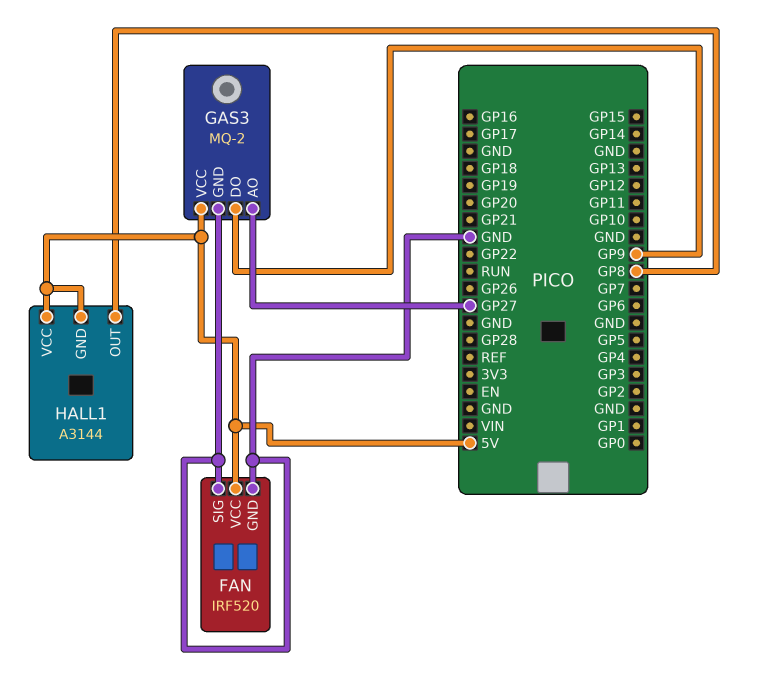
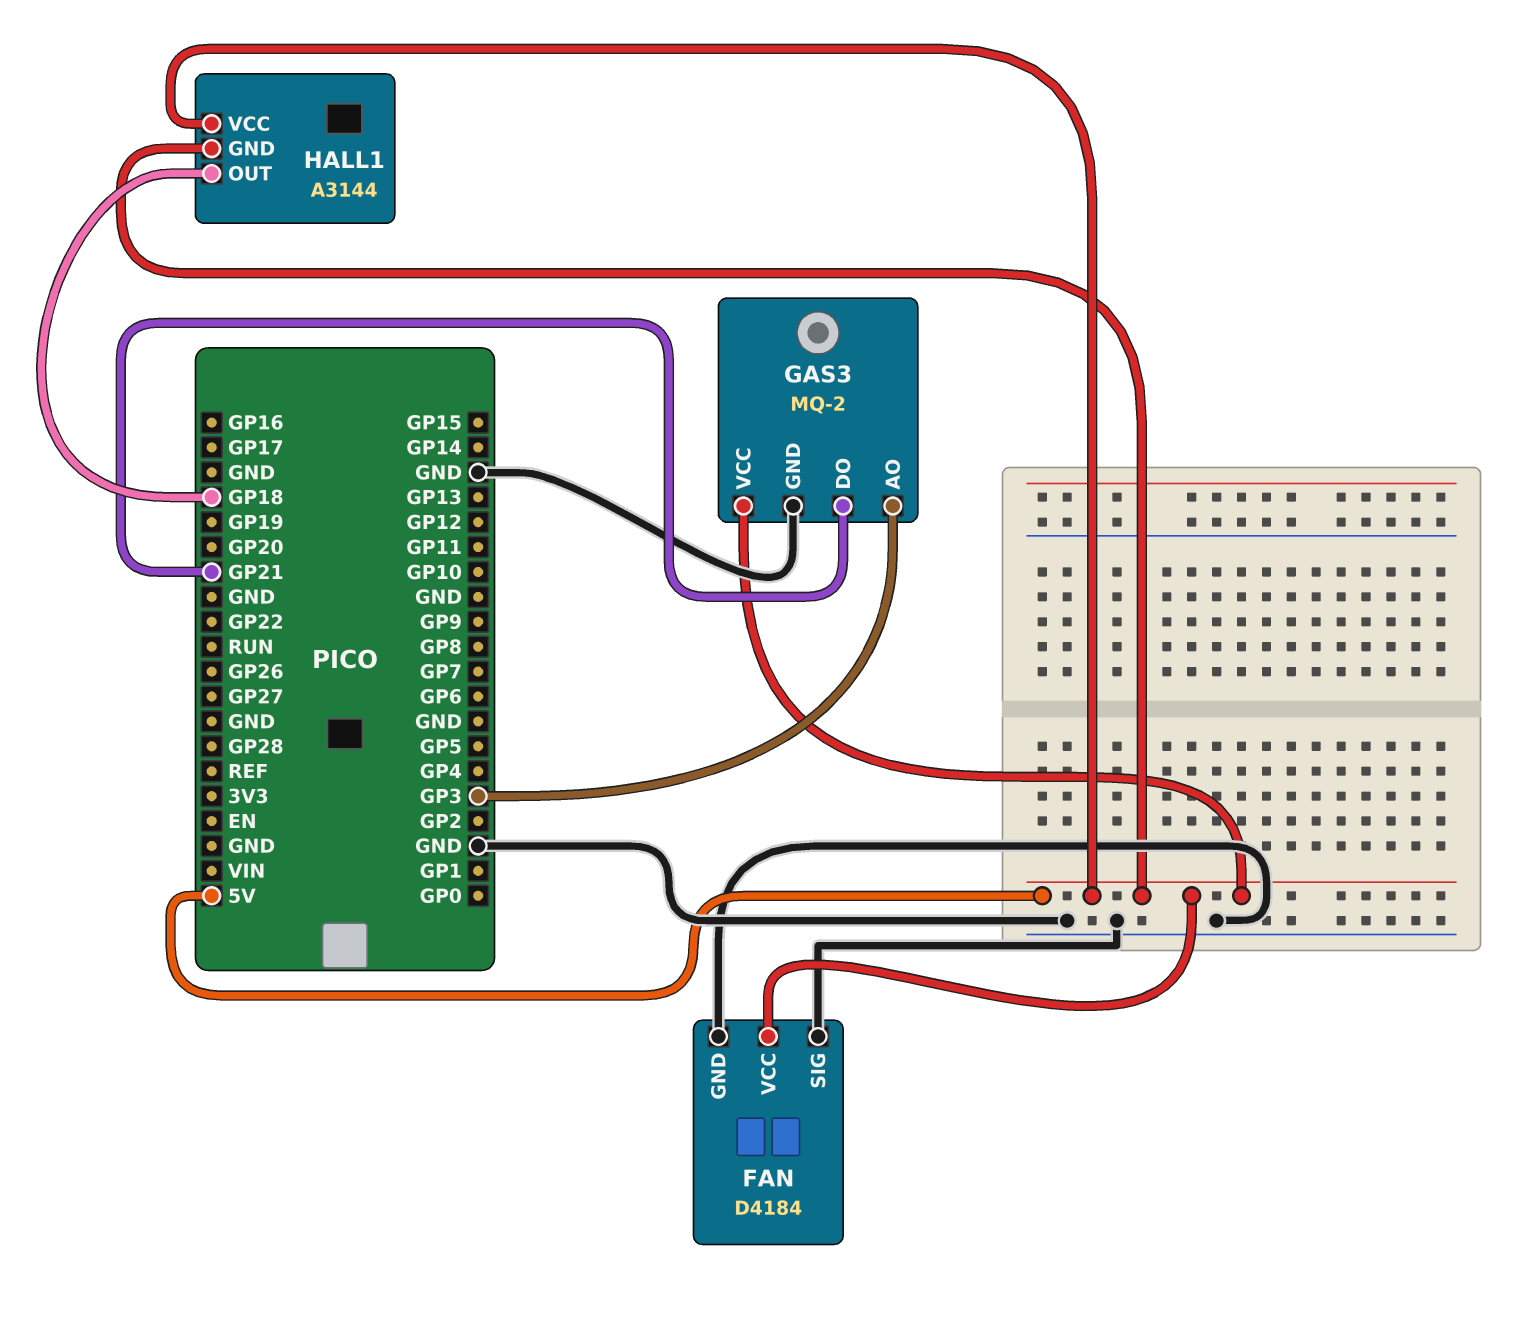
FAN: IRF520 -> D4184
GAS3 pin AO: GP27 -> GP3
GAS3 pin DO: GP9 -> GP21
HALL1 pin OUT: GP8 -> GP18

